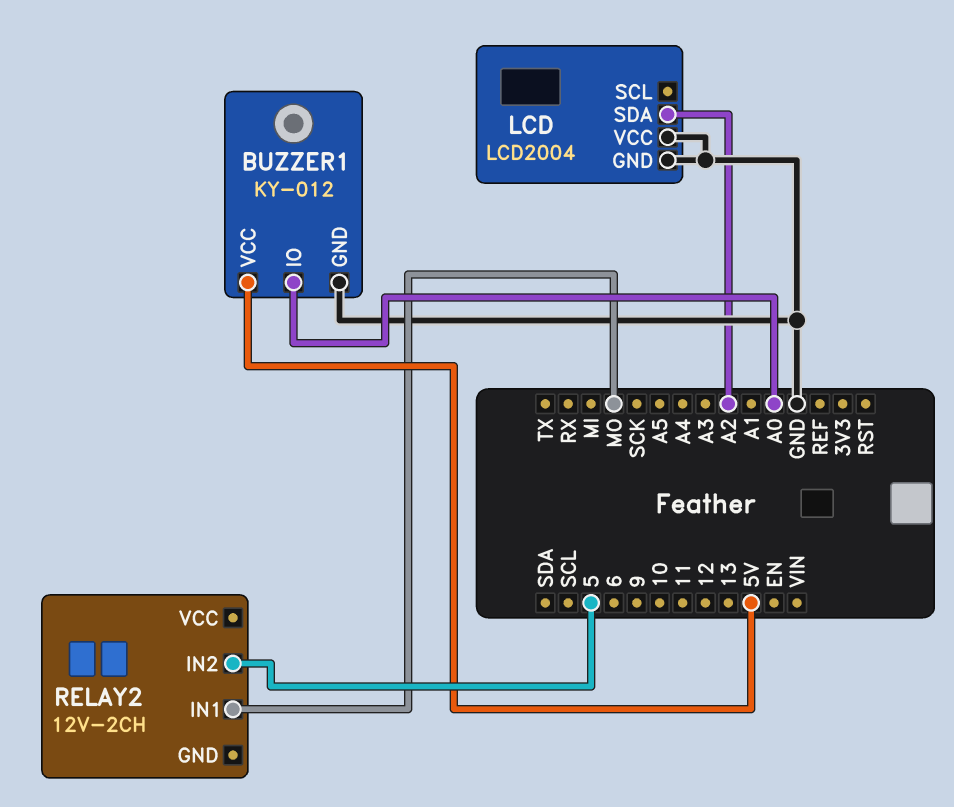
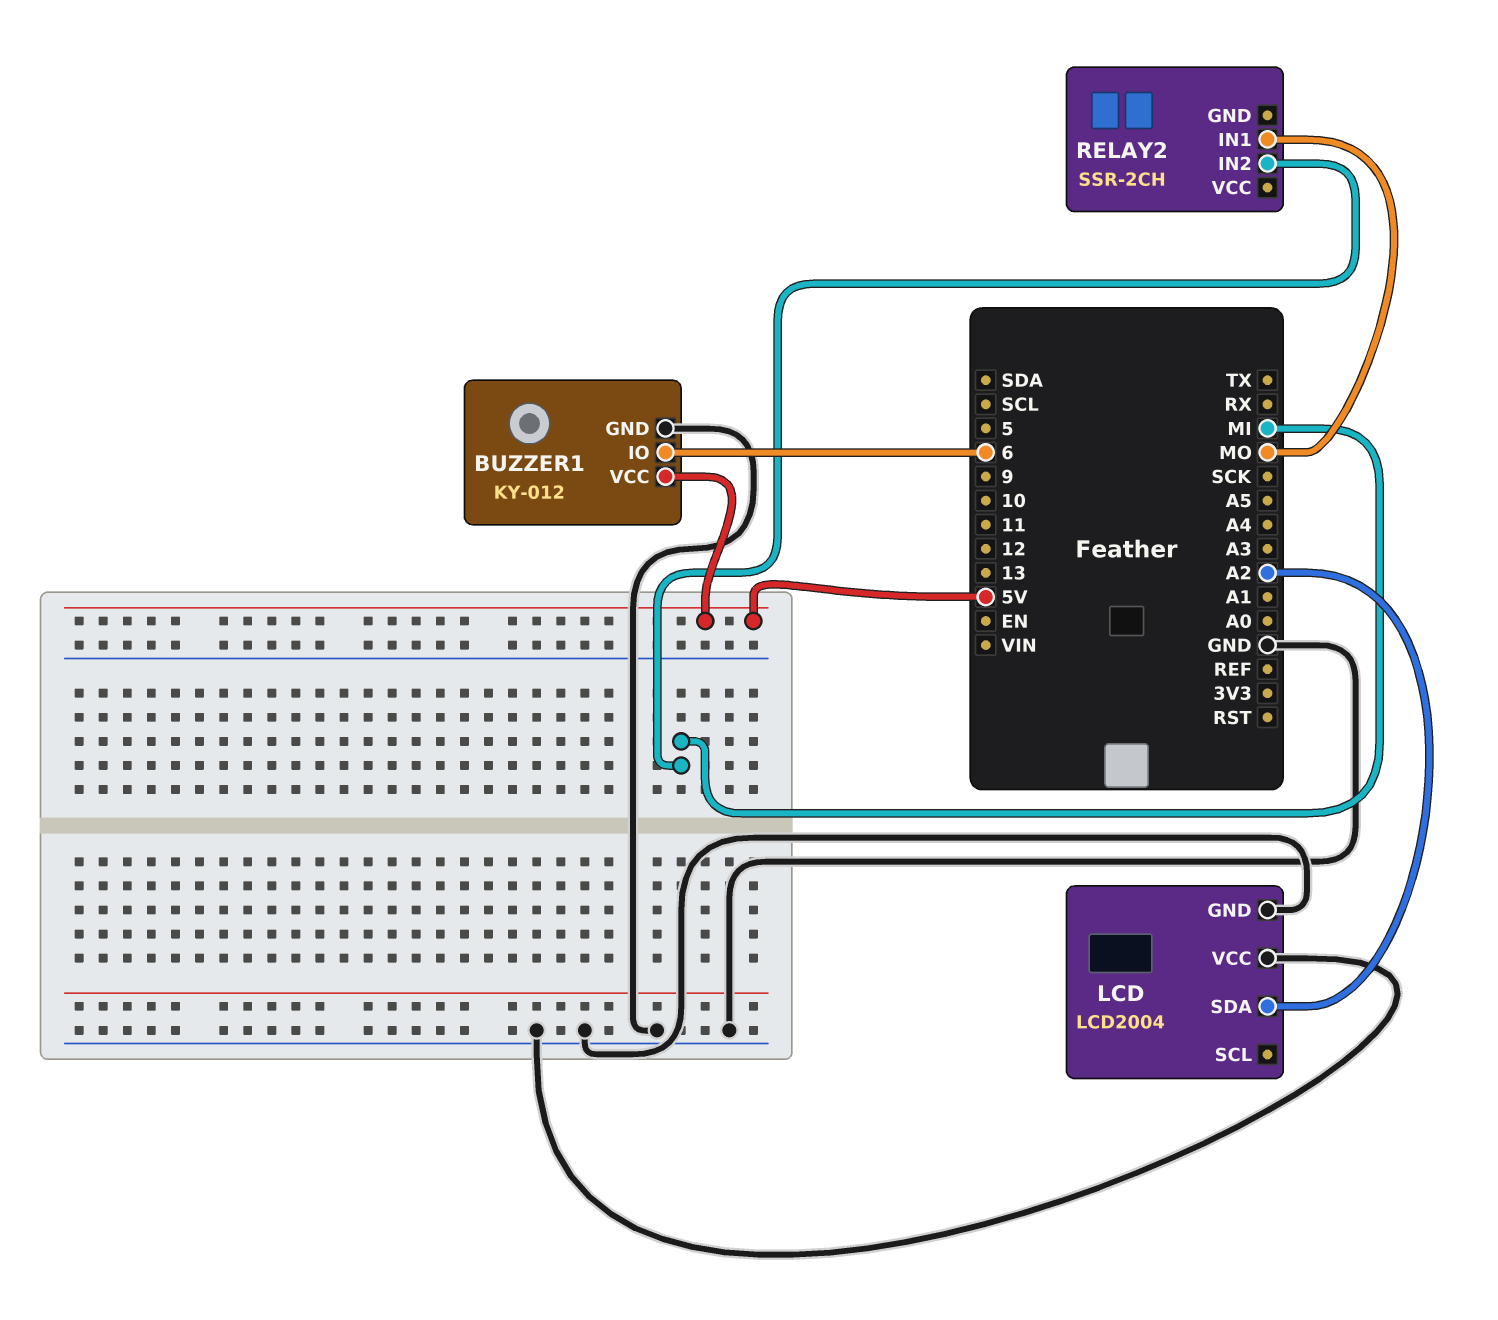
BUZZER1 pin IO: A0 -> 6
RELAY2: 12V-2CH -> SSR-2CH
RELAY2 pin IN2: 5 -> MI

